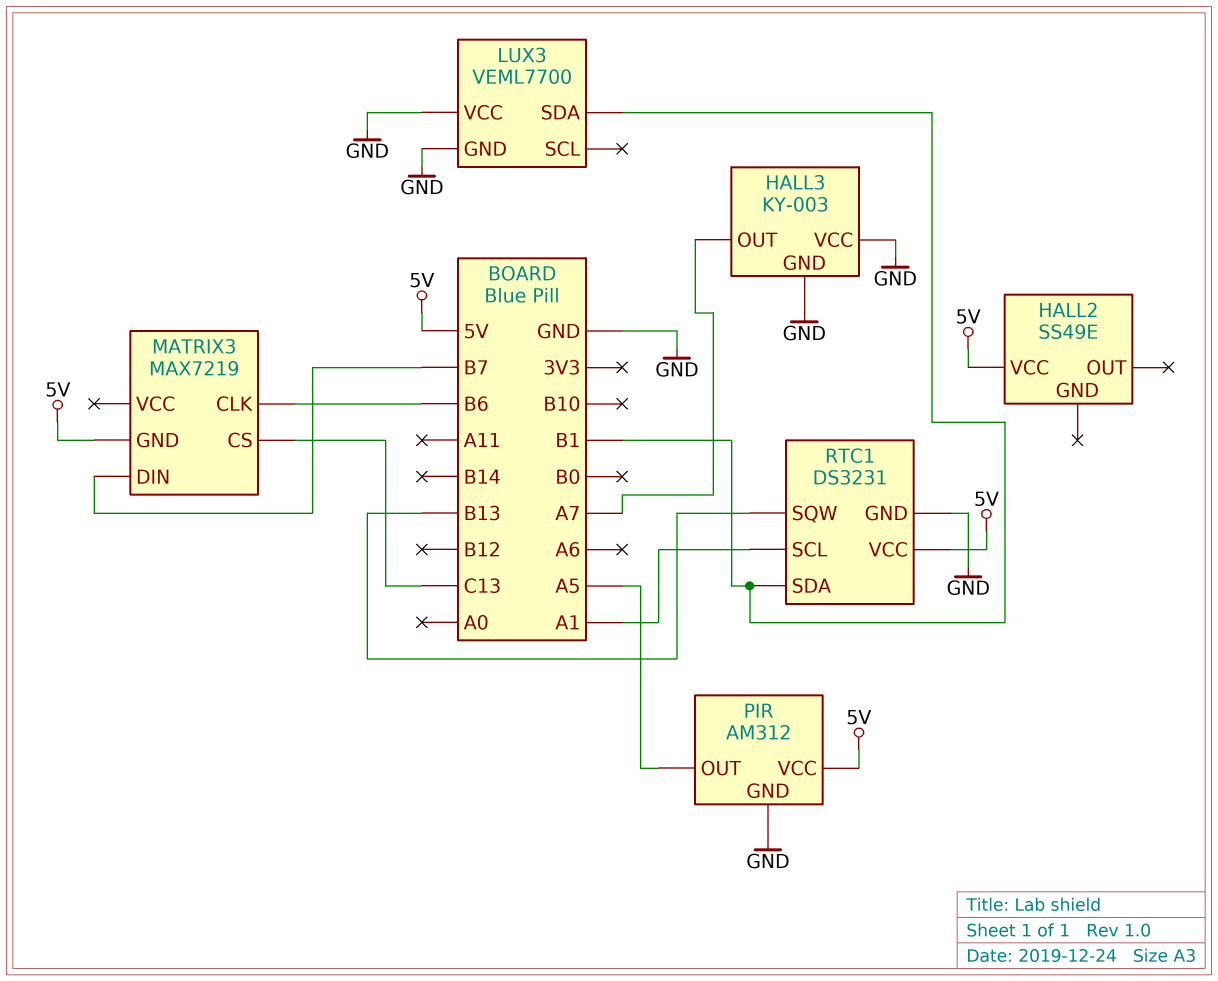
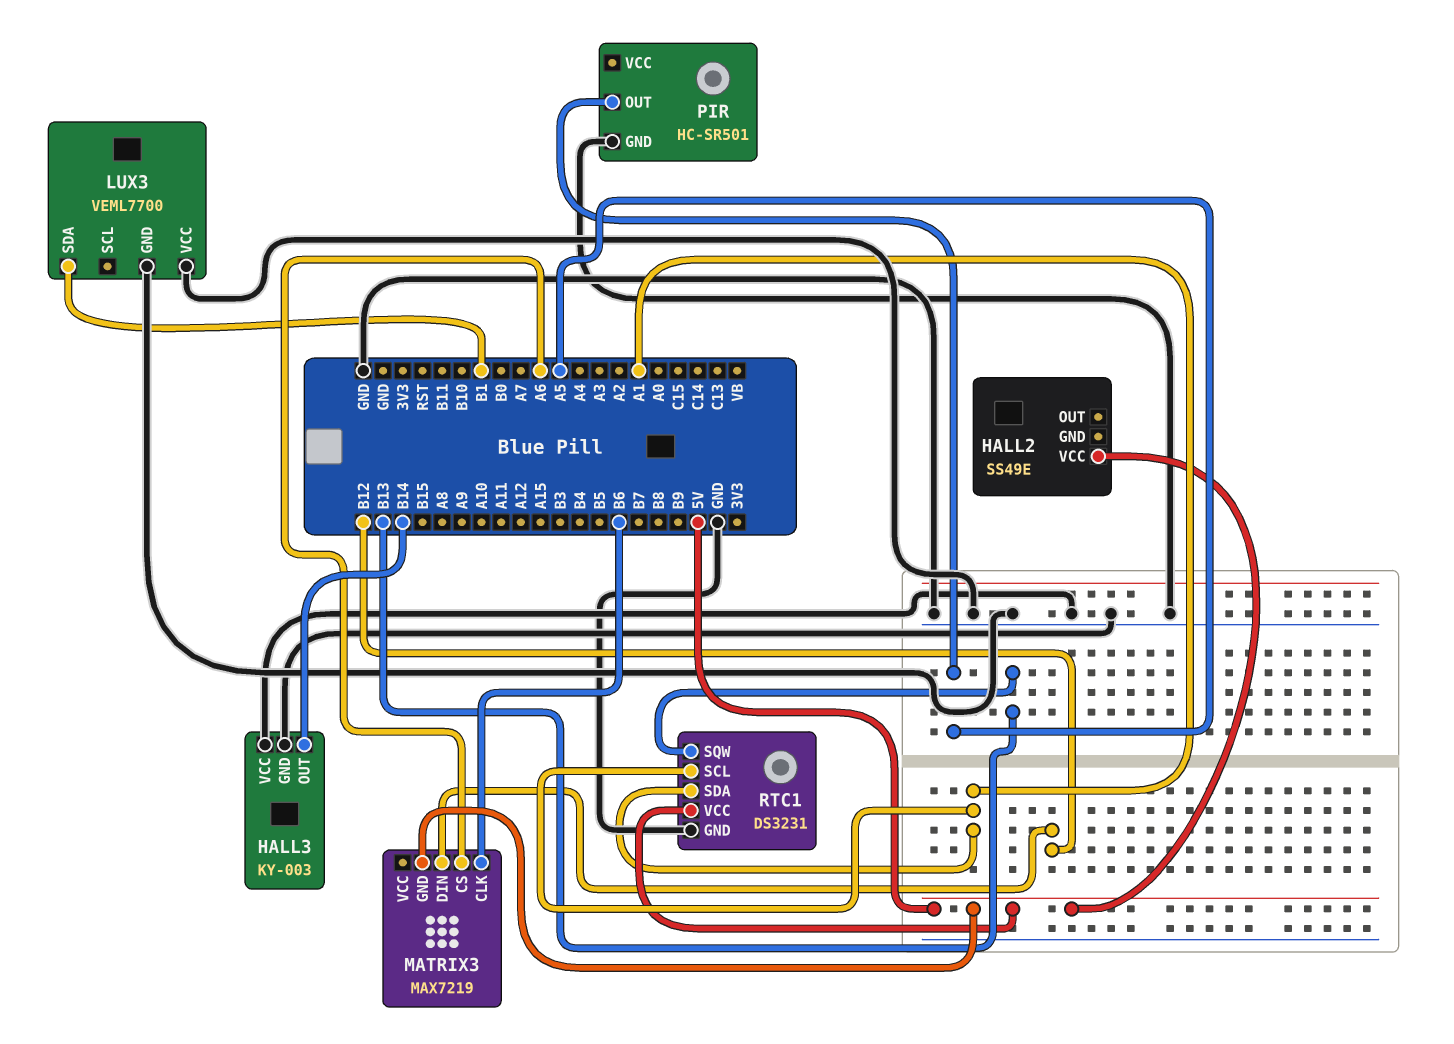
HALL3 pin OUT: A7 -> B14
MATRIX3 pin CS: C13 -> A6
MATRIX3 pin DIN: B7 -> B12
PIR: AM312 -> HC-SR501
PIR pin VCC: 5V -> none
RTC1 pin SDA: B1 -> A1

